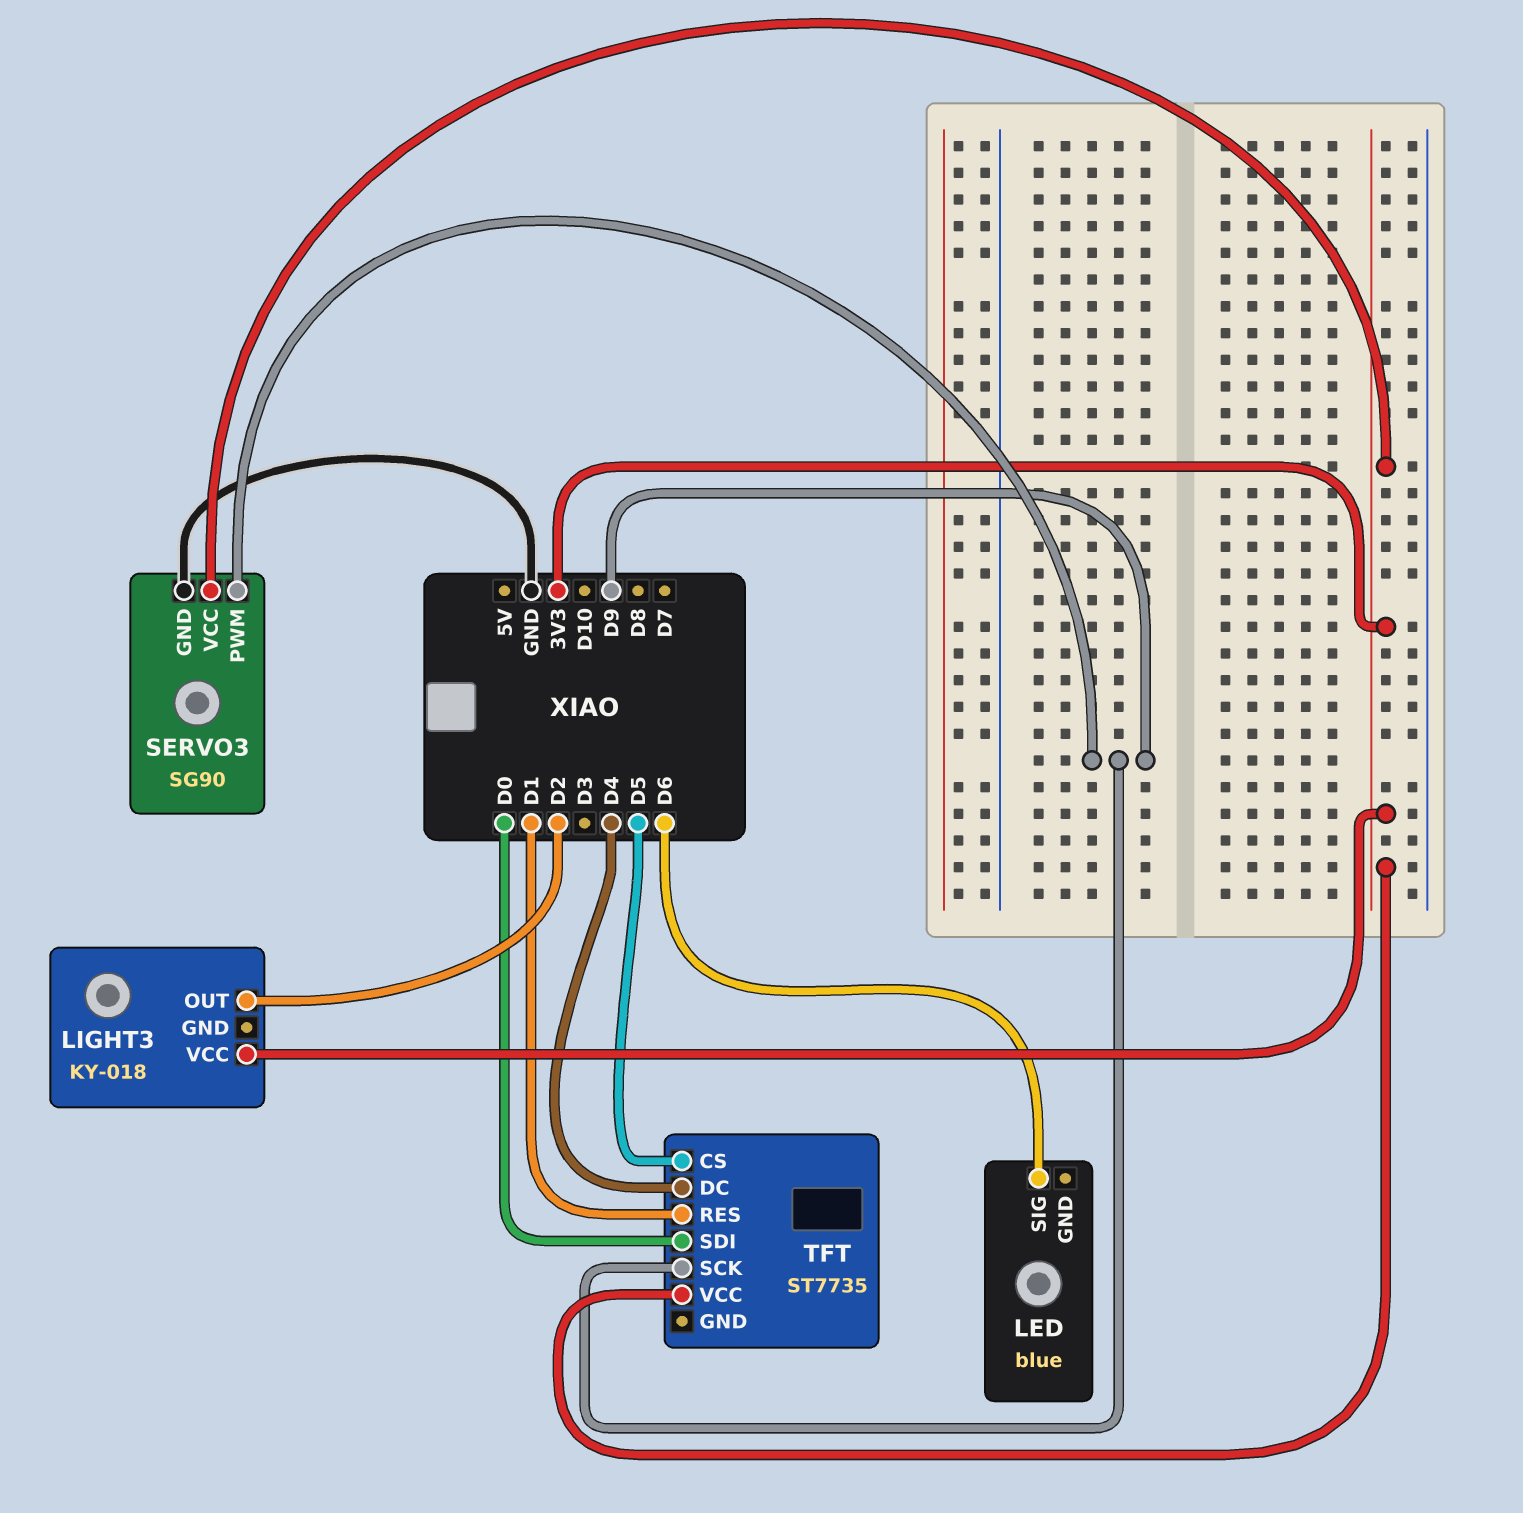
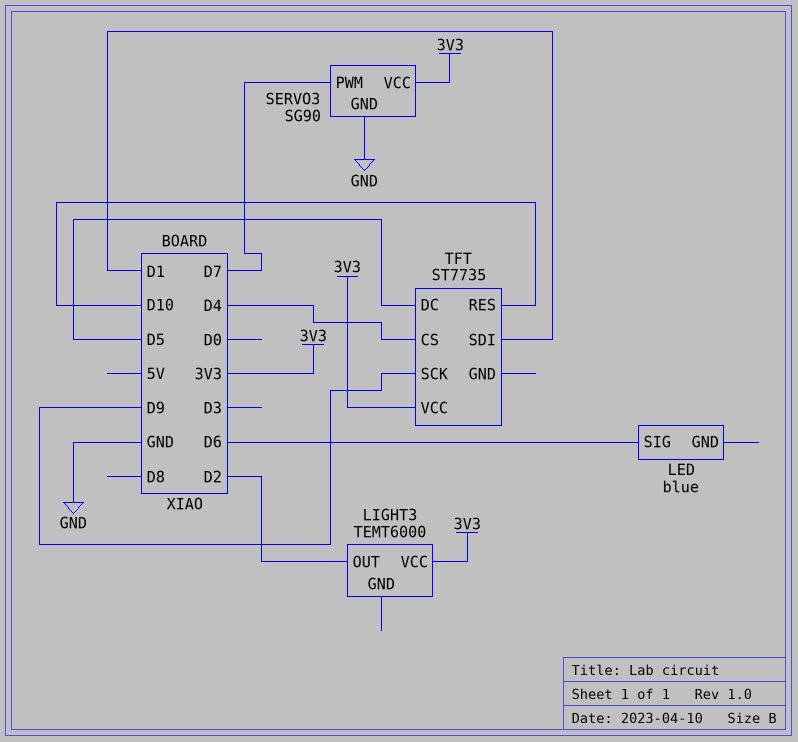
LIGHT3: KY-018 -> TEMT6000
SERVO3 pin PWM: D9 -> D7
TFT pin CS: D5 -> D4
TFT pin DC: D4 -> D5
TFT pin RES: D1 -> D10
TFT pin SDI: D0 -> D1

